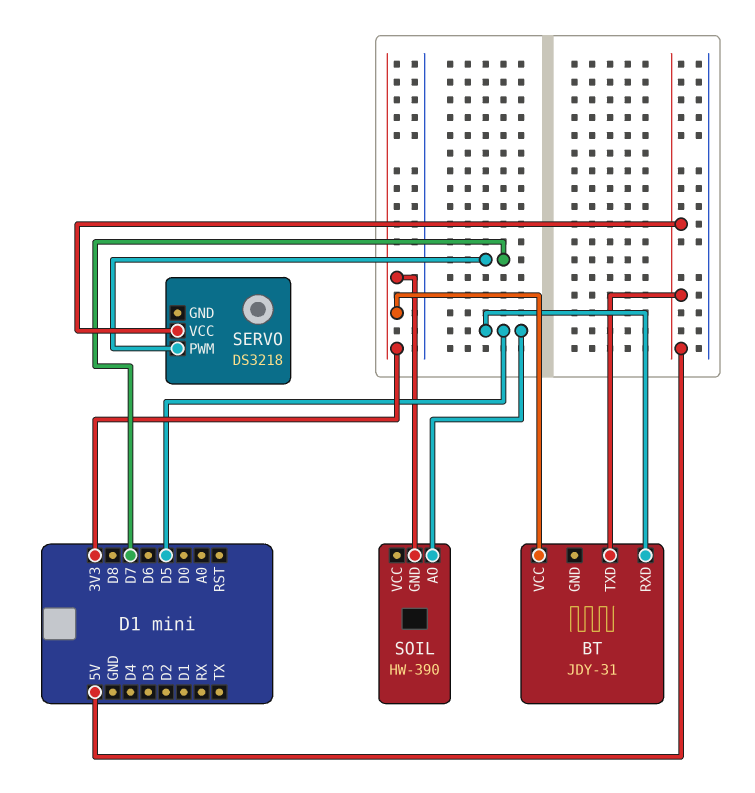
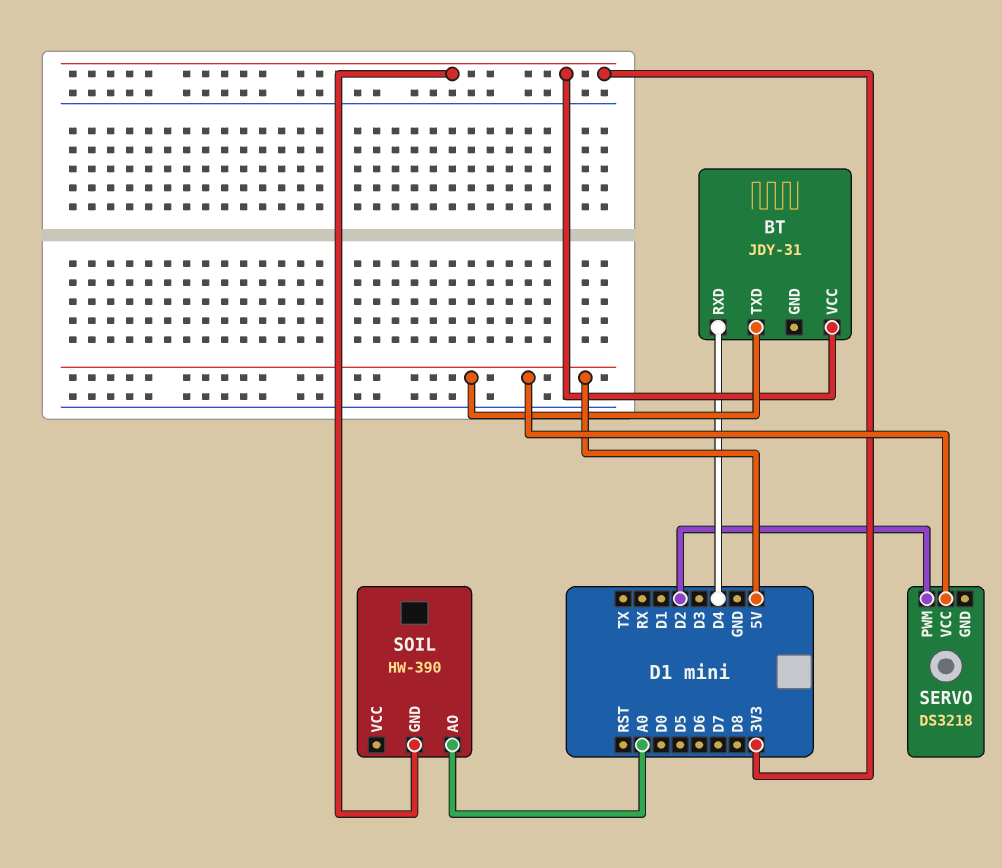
BT pin RXD: D5 -> D4
SERVO pin PWM: D7 -> D2
SOIL pin AO: D5 -> A0

